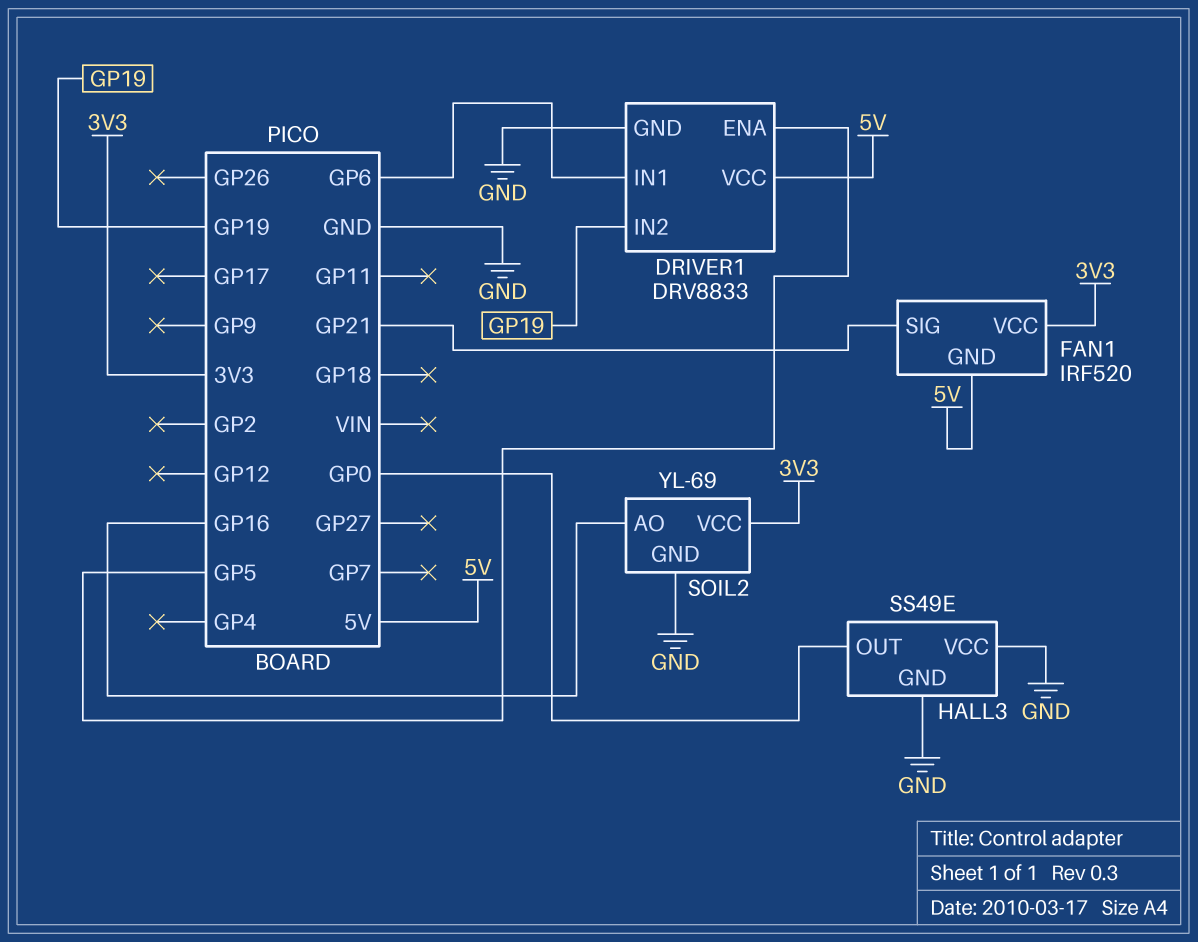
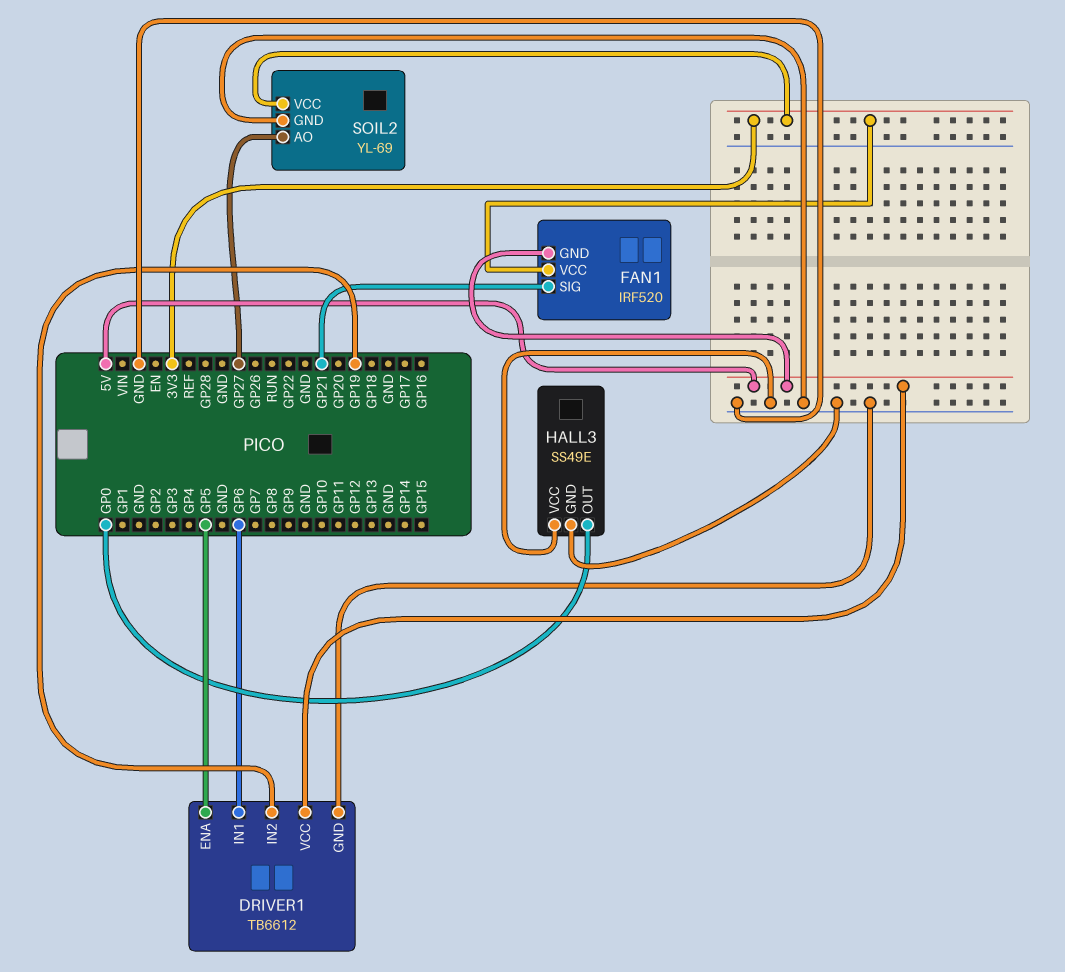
DRIVER1: DRV8833 -> TB6612
SOIL2 pin AO: GP16 -> GP27

